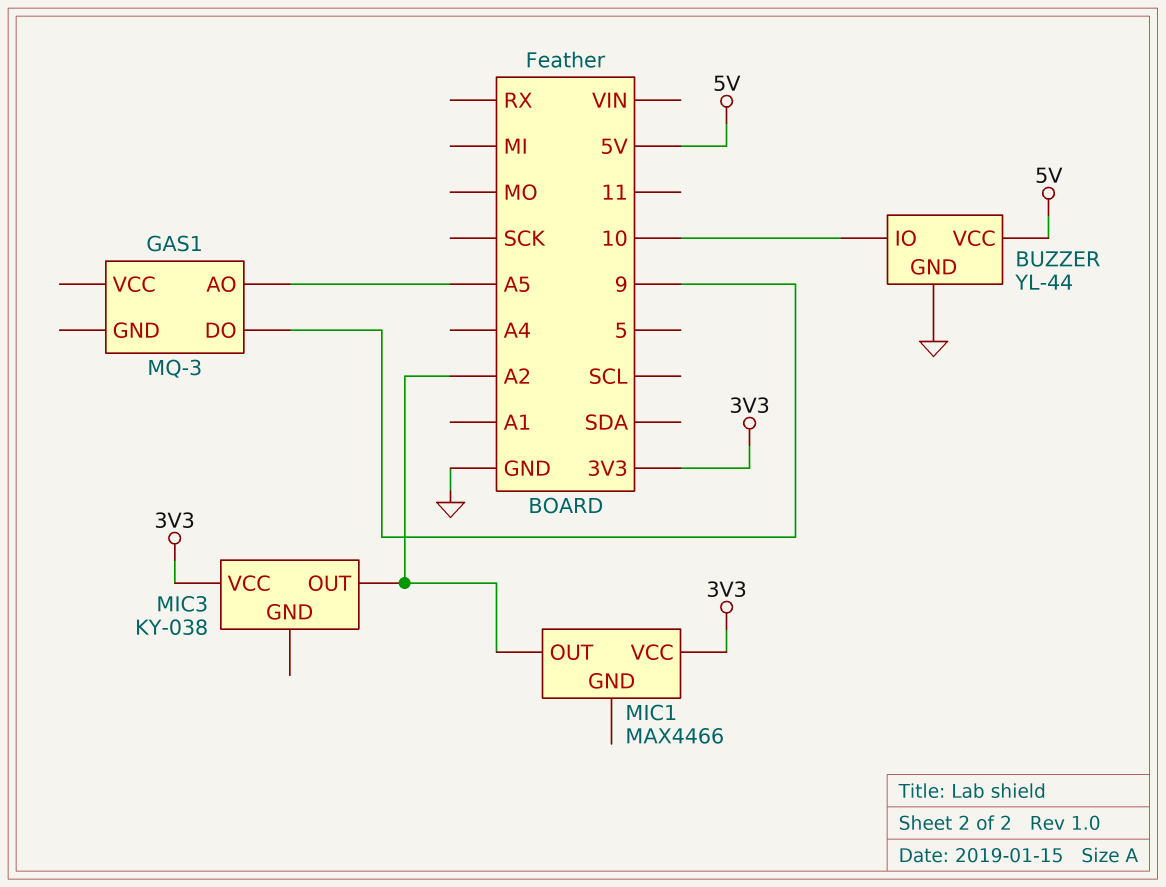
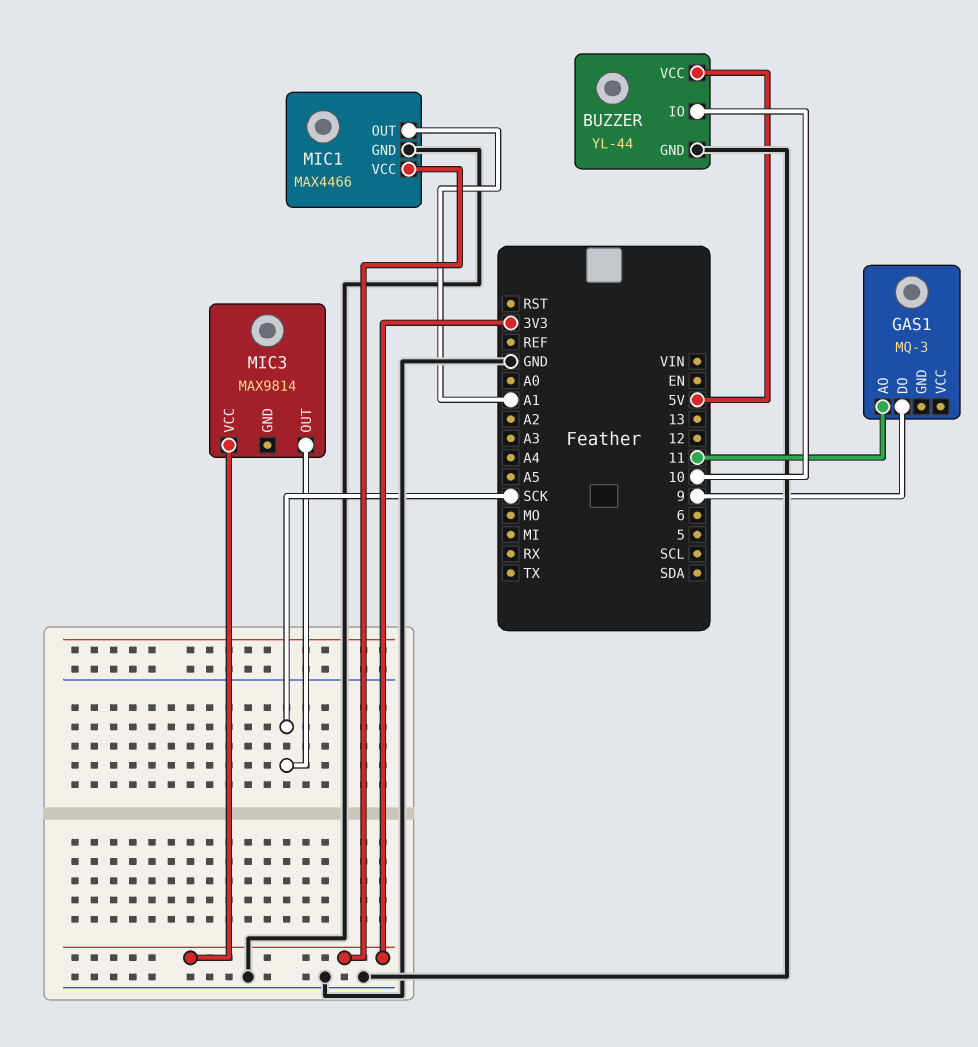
GAS1 pin AO: A5 -> 11
MIC1 pin GND: none -> GND
MIC1 pin OUT: A2 -> A1
MIC3: KY-038 -> MAX9814
MIC3 pin OUT: A2 -> SCK

